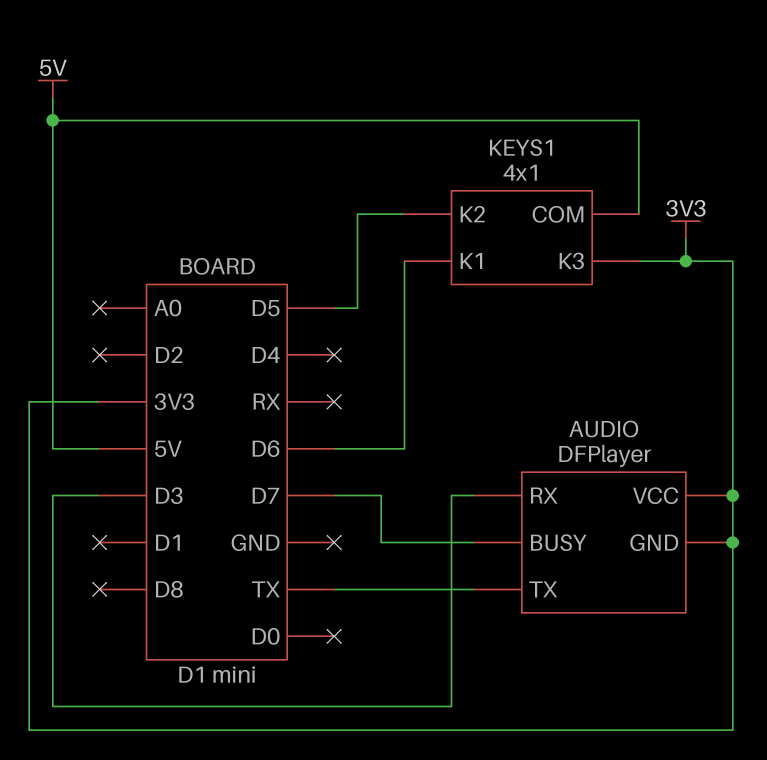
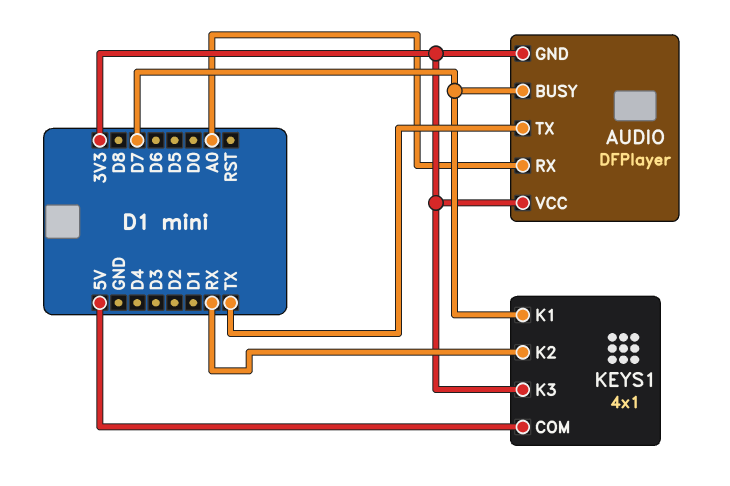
AUDIO pin RX: D3 -> A0
KEYS1 pin K1: D6 -> D7
KEYS1 pin K2: D5 -> RX

